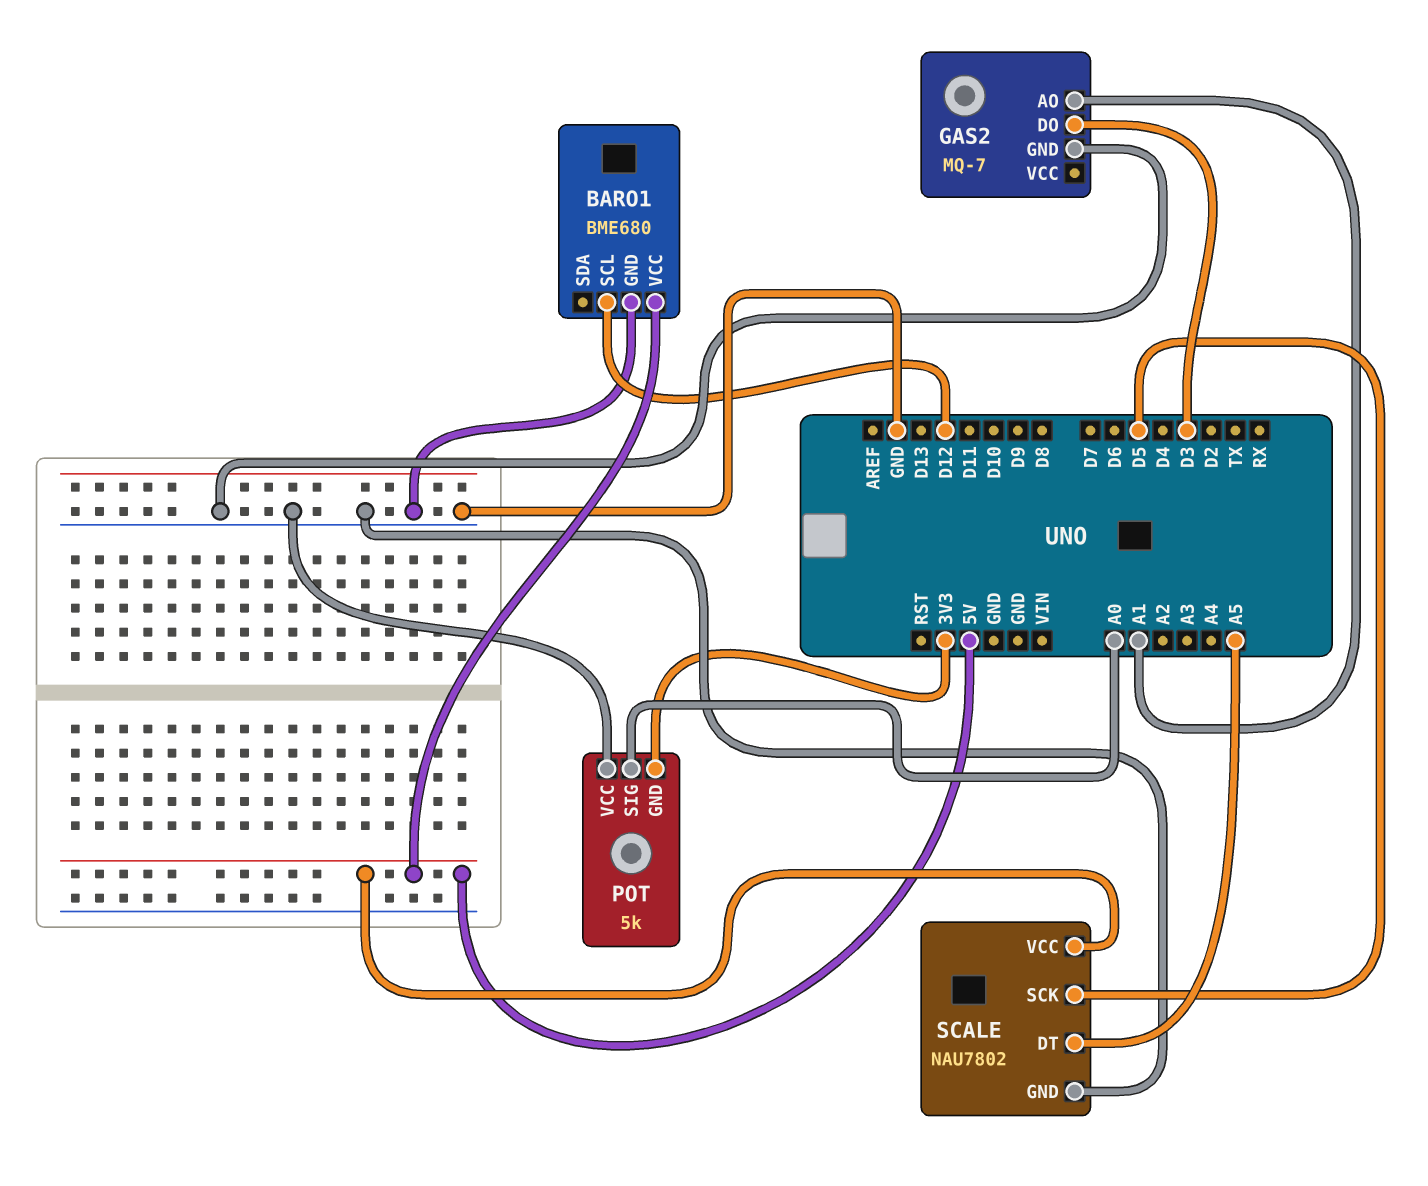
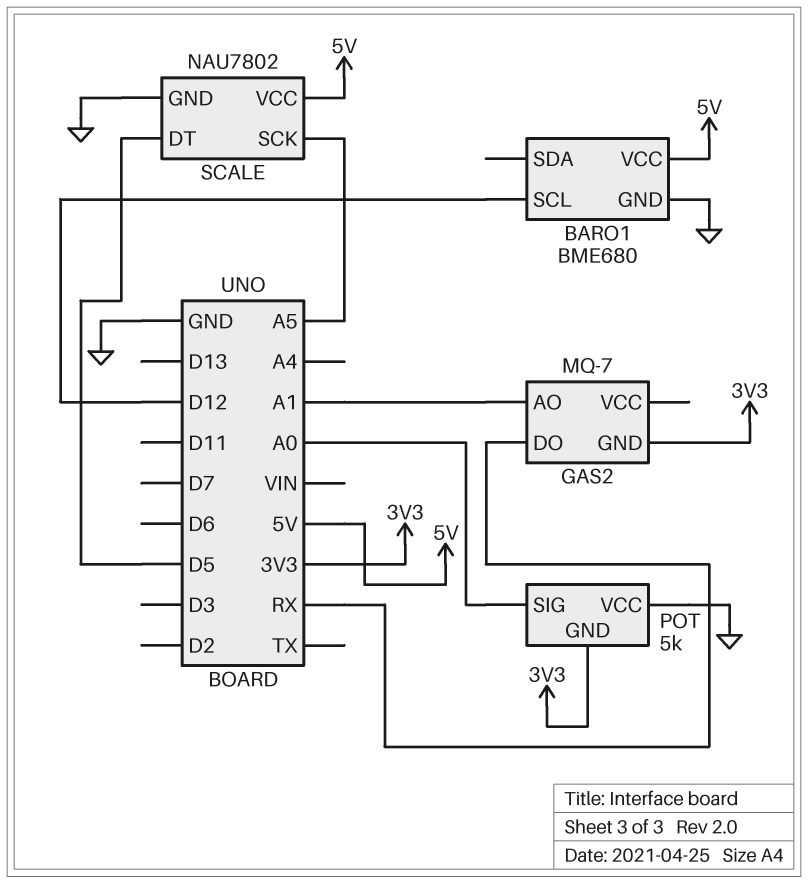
GAS2 pin DO: D3 -> RX
GAS2 pin GND: GND -> 3V3
SCALE pin DT: A5 -> D5
SCALE pin SCK: D5 -> A5

